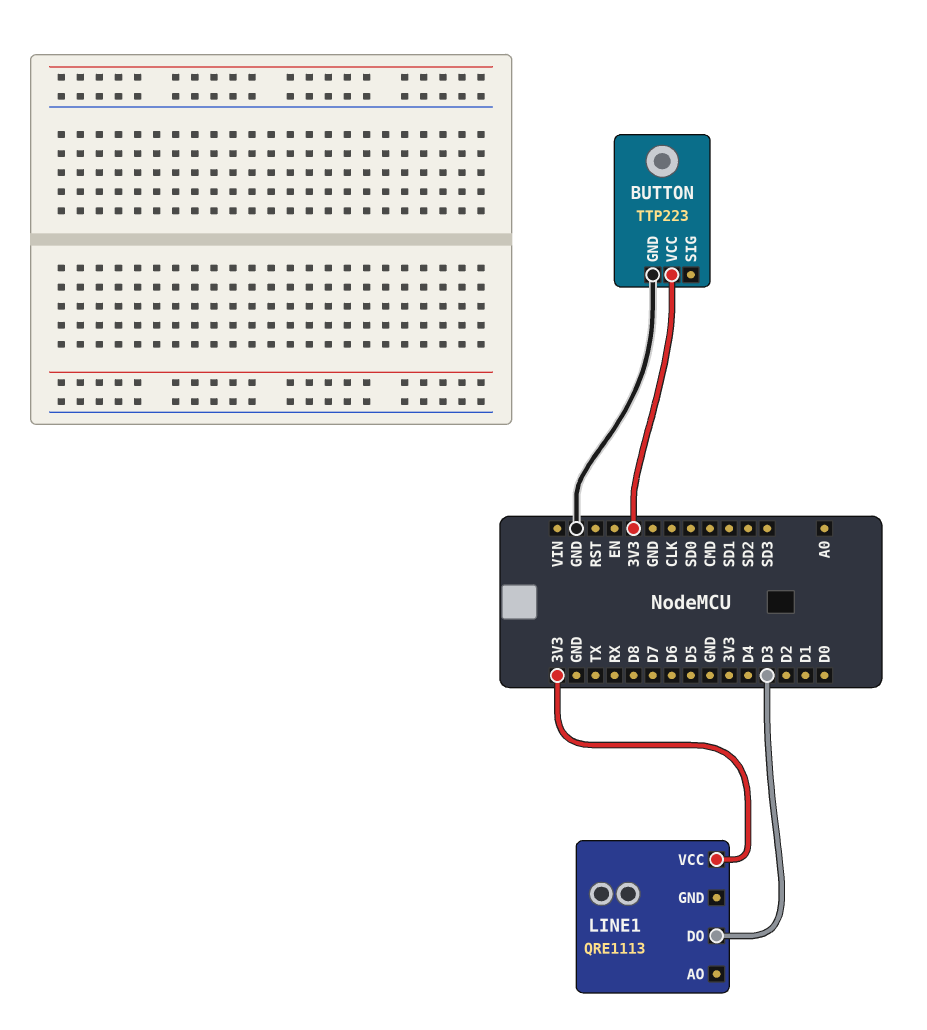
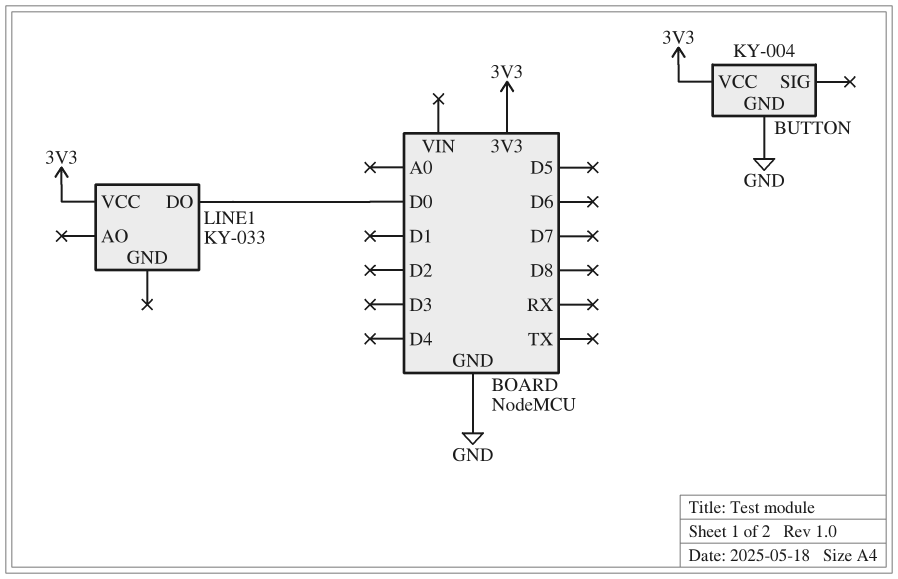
BUTTON: TTP223 -> KY-004
LINE1: QRE1113 -> KY-033
LINE1 pin DO: D3 -> D0

